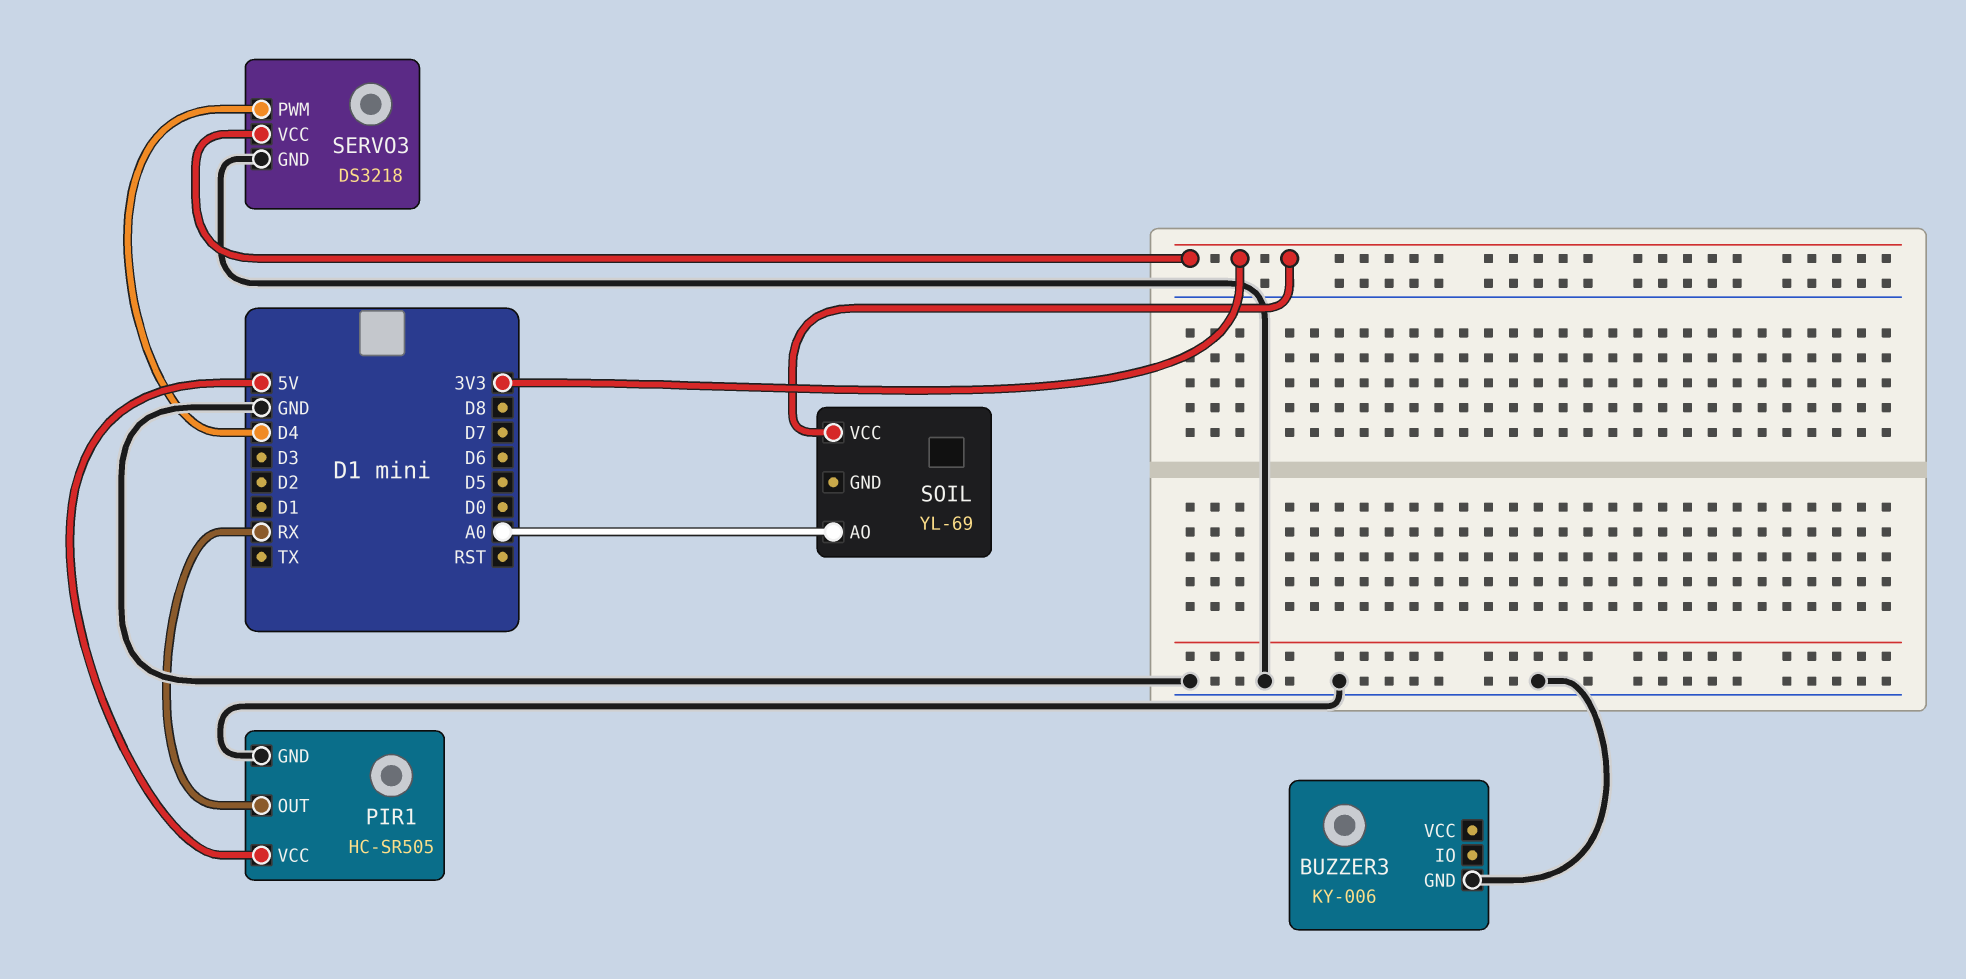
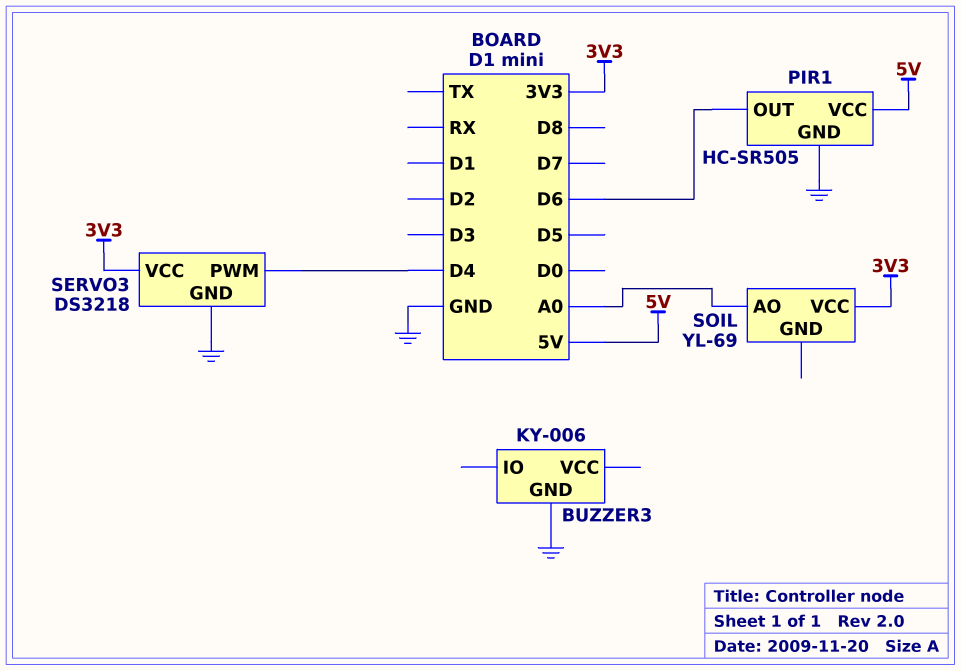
PIR1 pin OUT: RX -> D6

